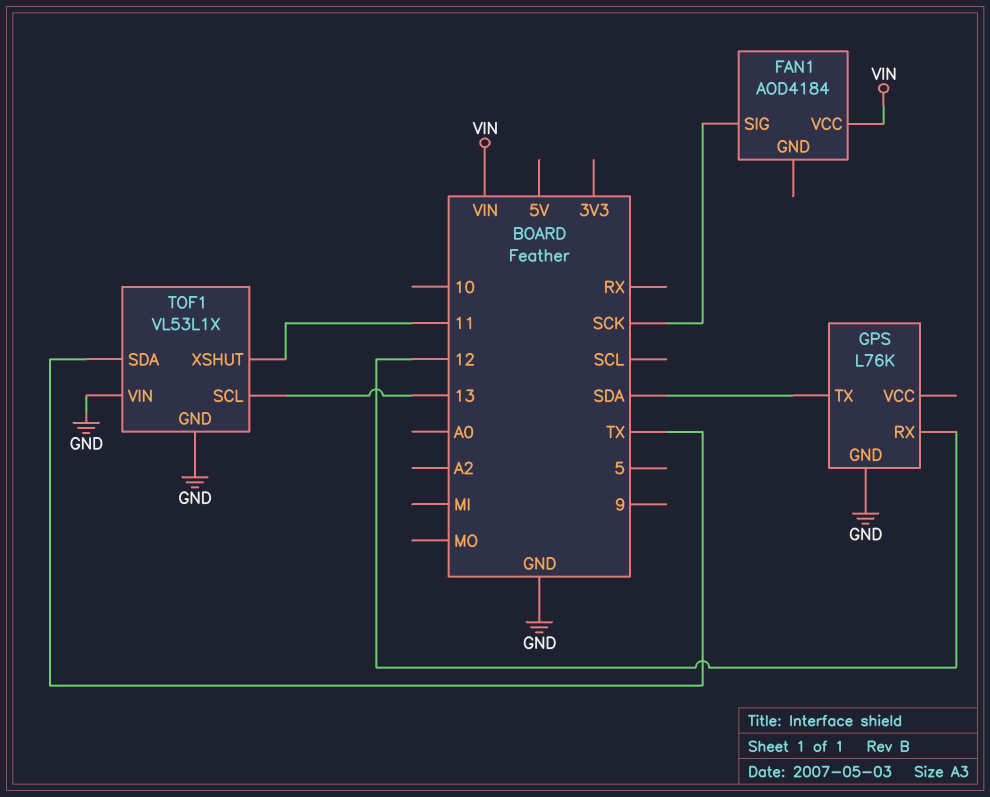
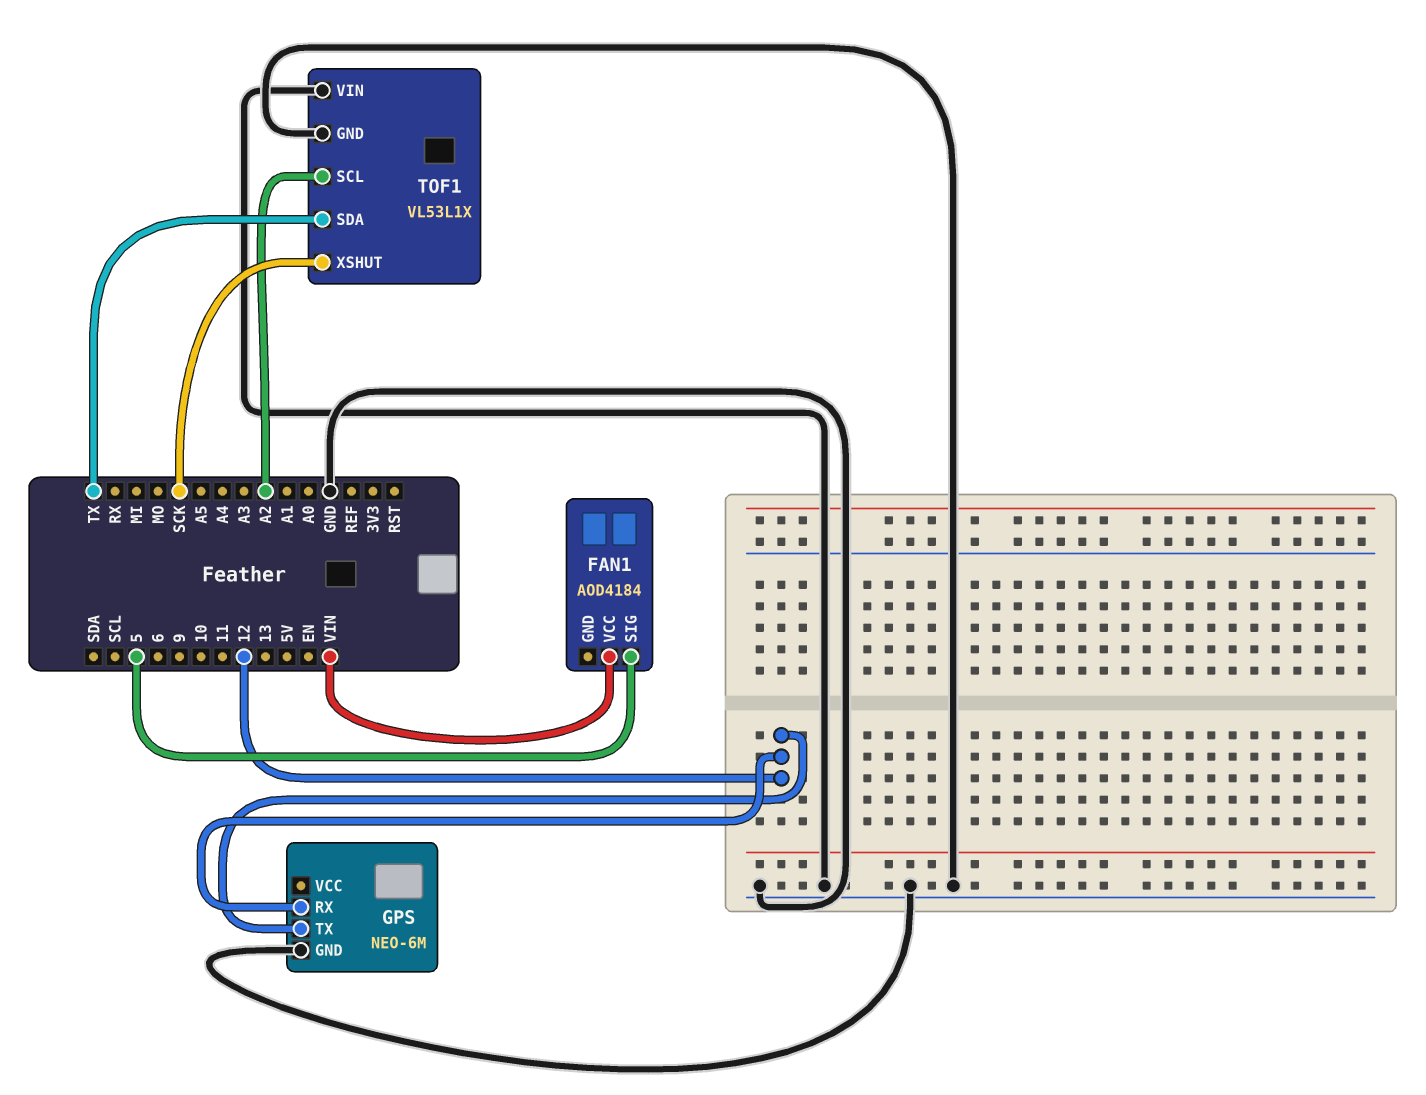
FAN1 pin SIG: SCK -> 5
GPS: L76K -> NEO-6M
GPS pin TX: SDA -> 12
TOF1 pin SCL: 13 -> A2
TOF1 pin XSHUT: 11 -> SCK

